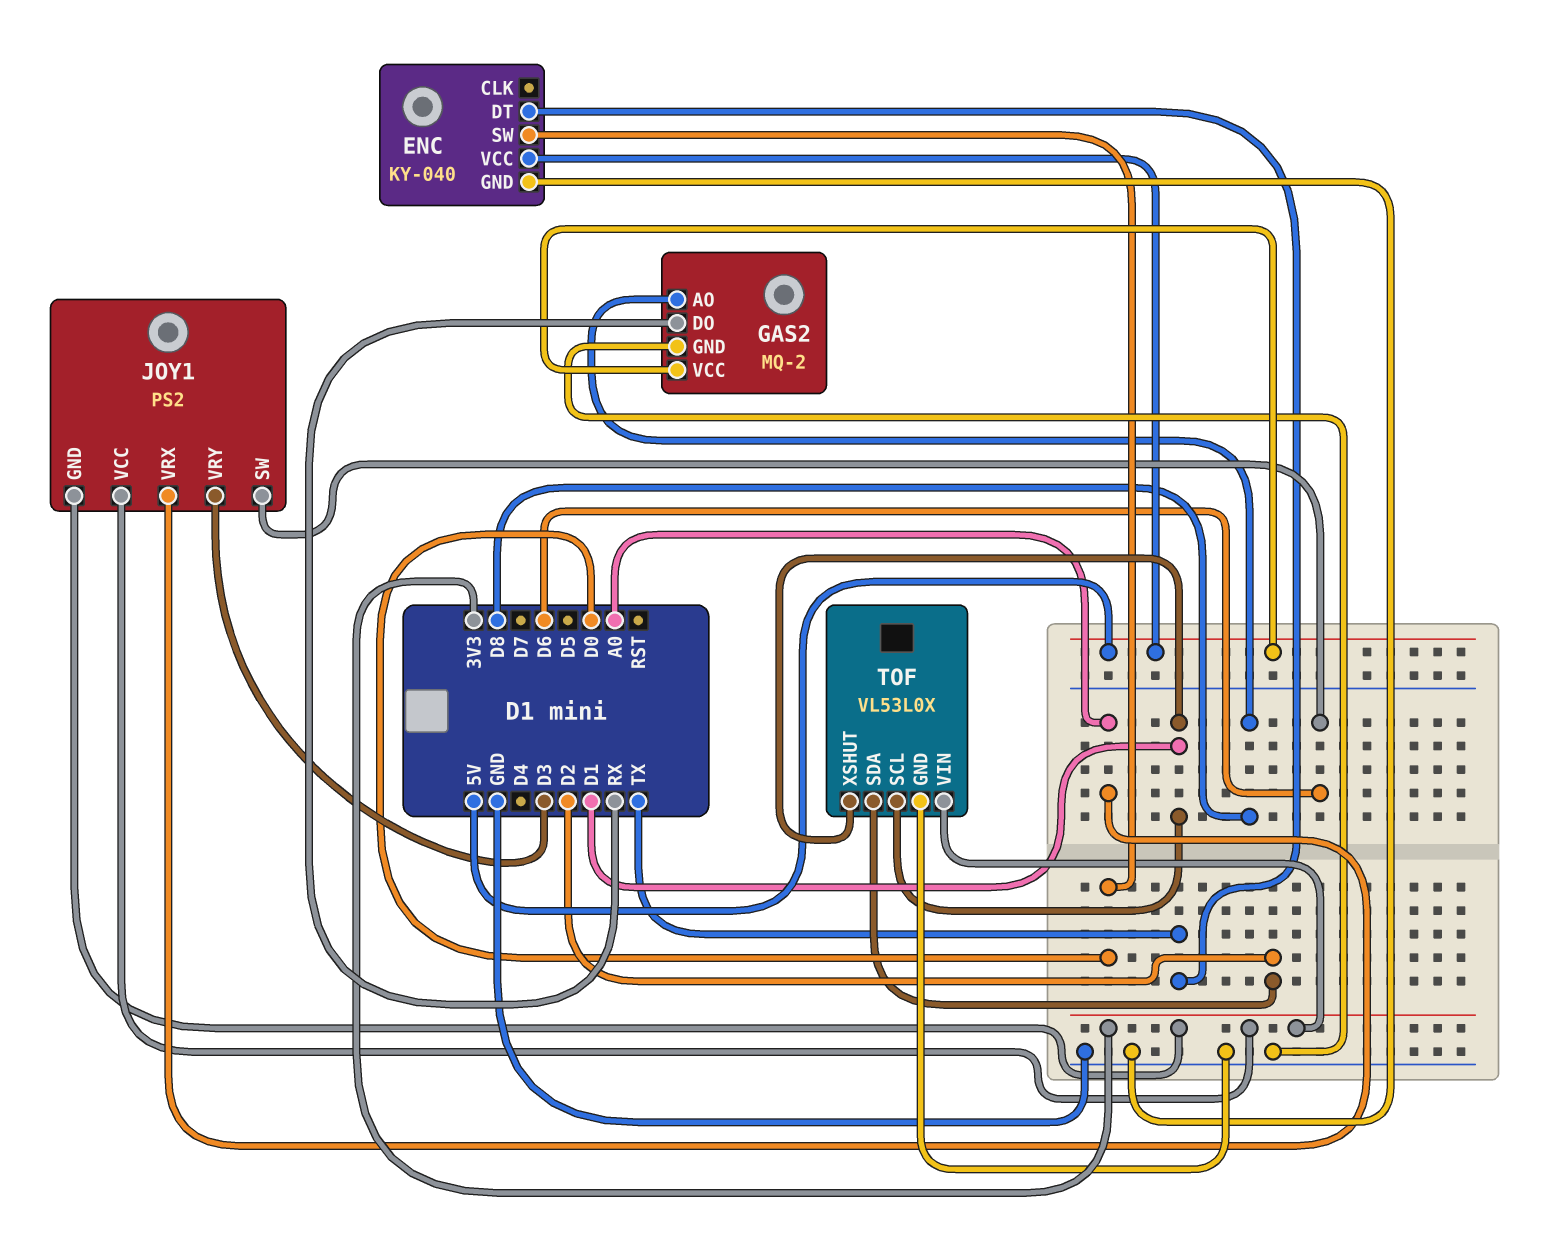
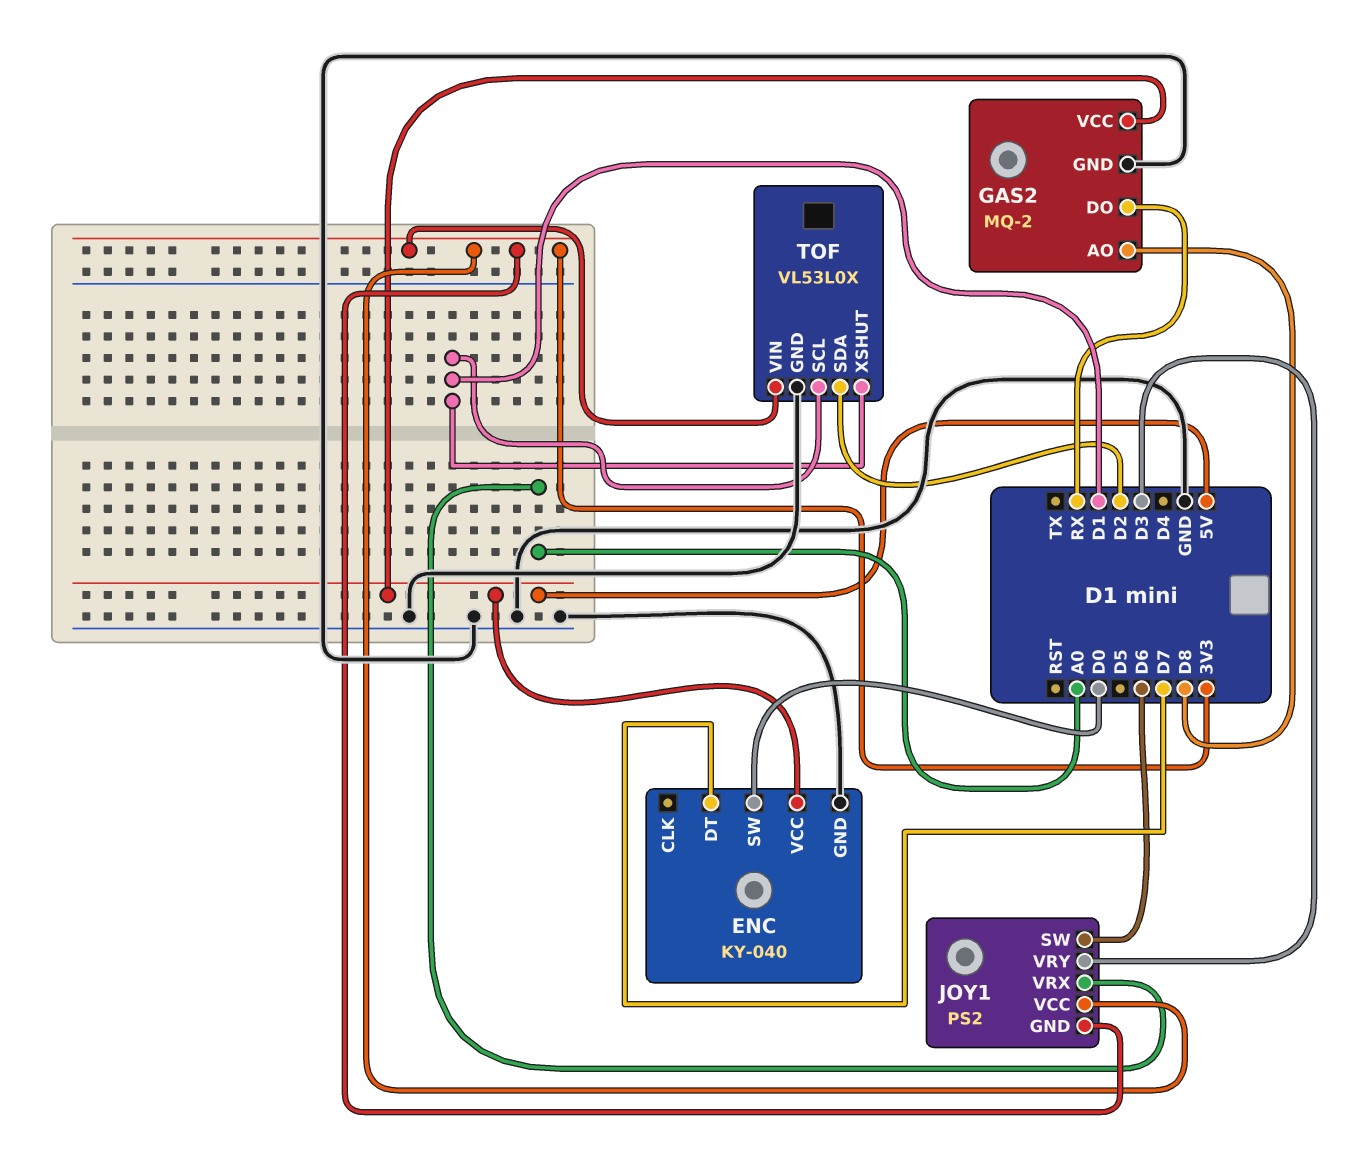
ENC pin DT: TX -> D7

